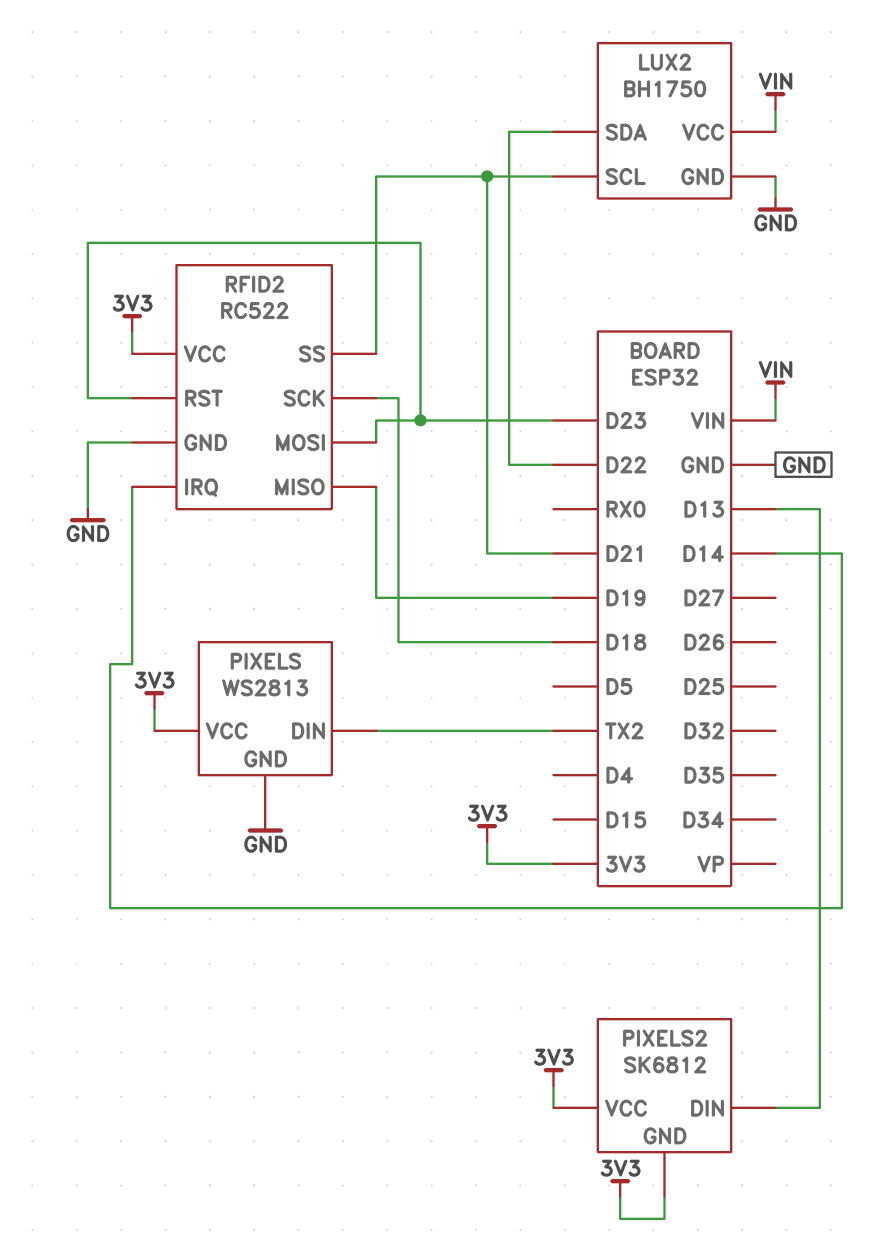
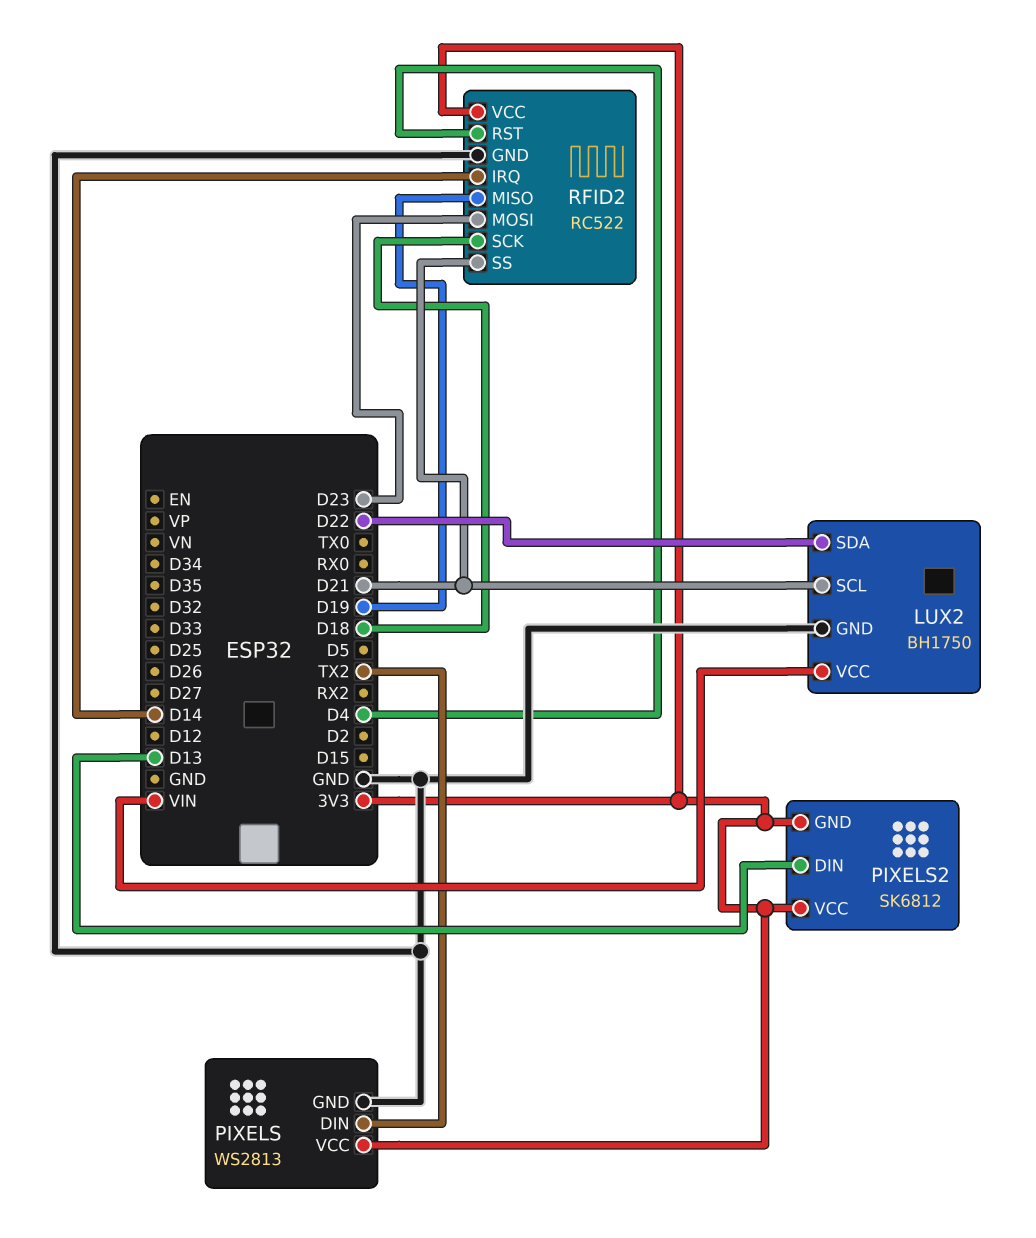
RFID2 pin RST: D23 -> D4

